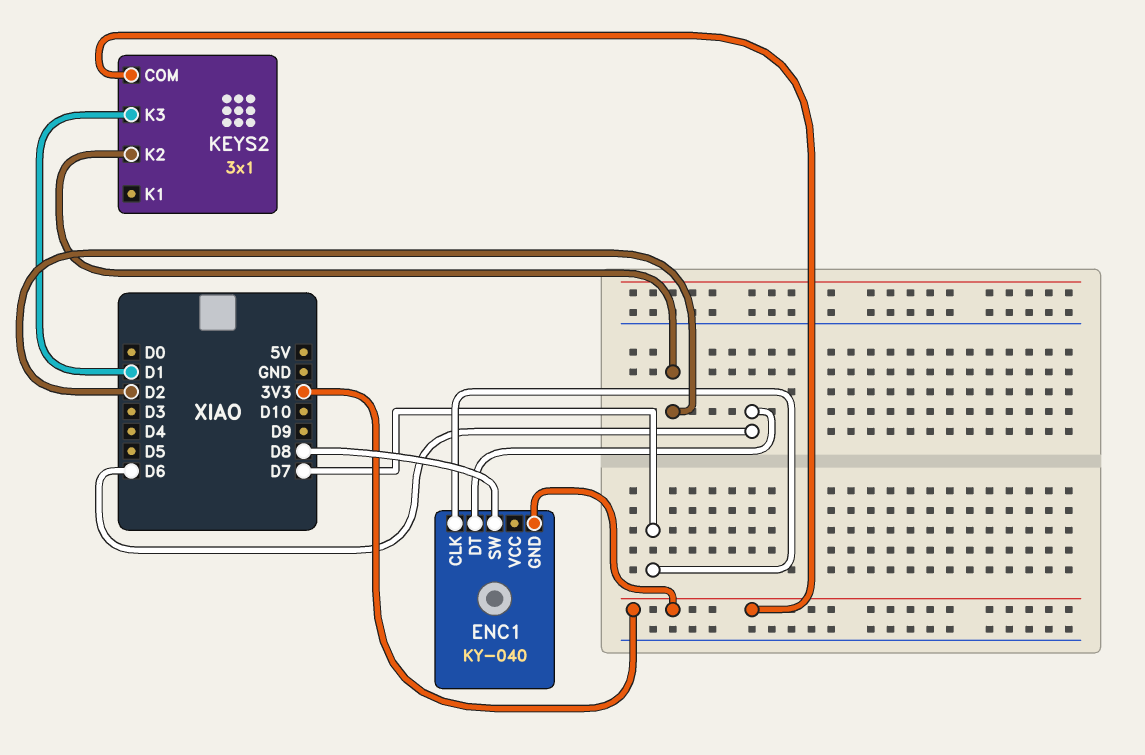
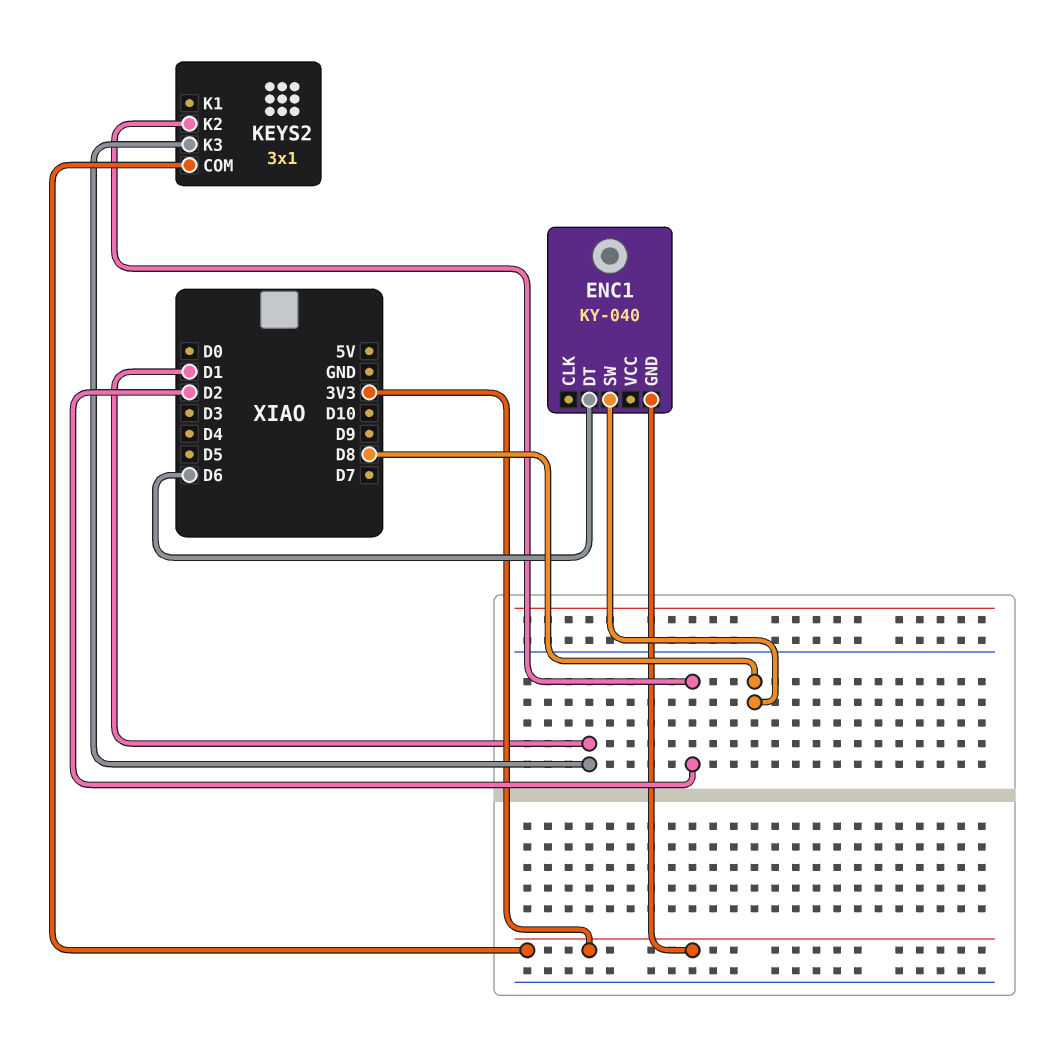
ENC1 pin CLK: D7 -> none

